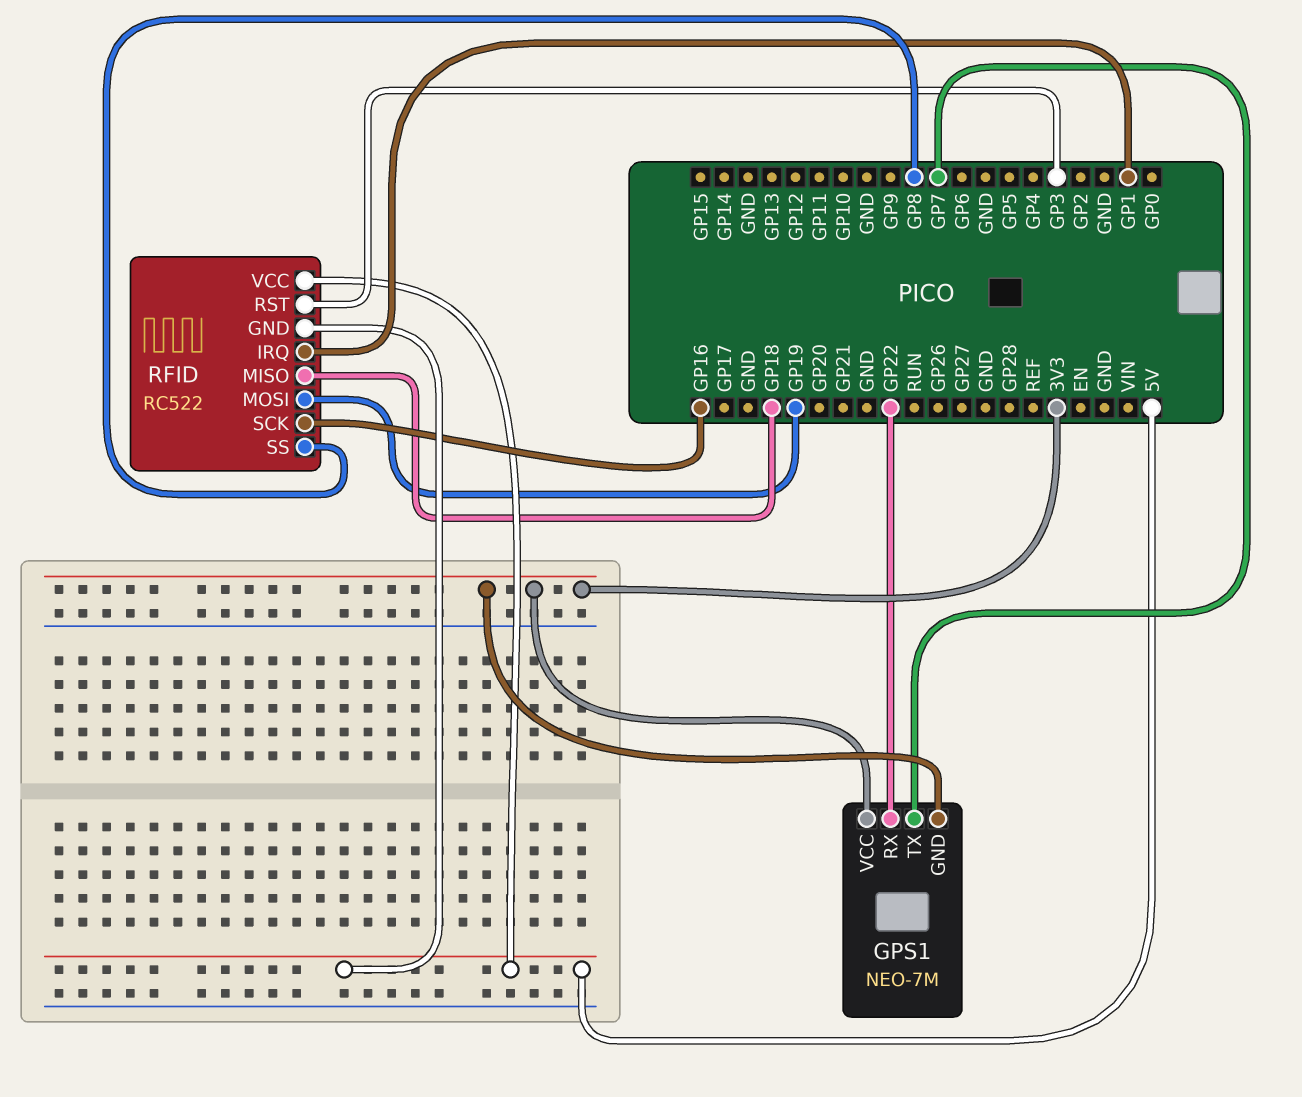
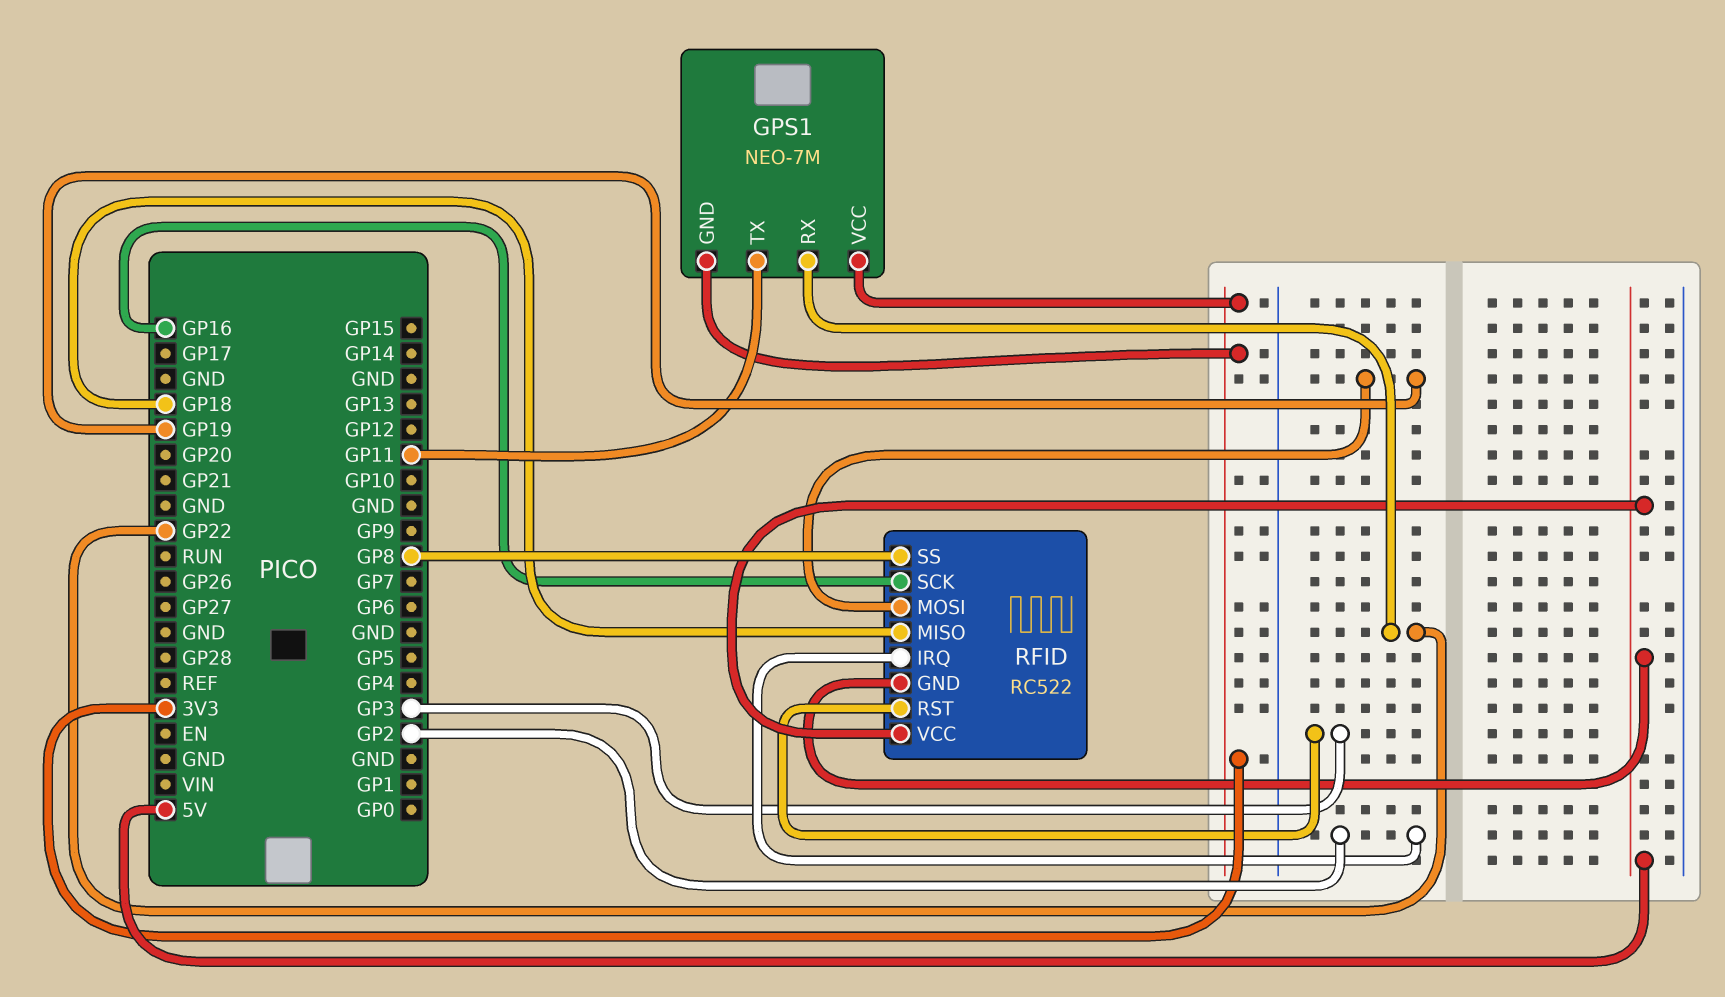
GPS1 pin TX: GP7 -> GP11
RFID pin IRQ: GP1 -> GP2

